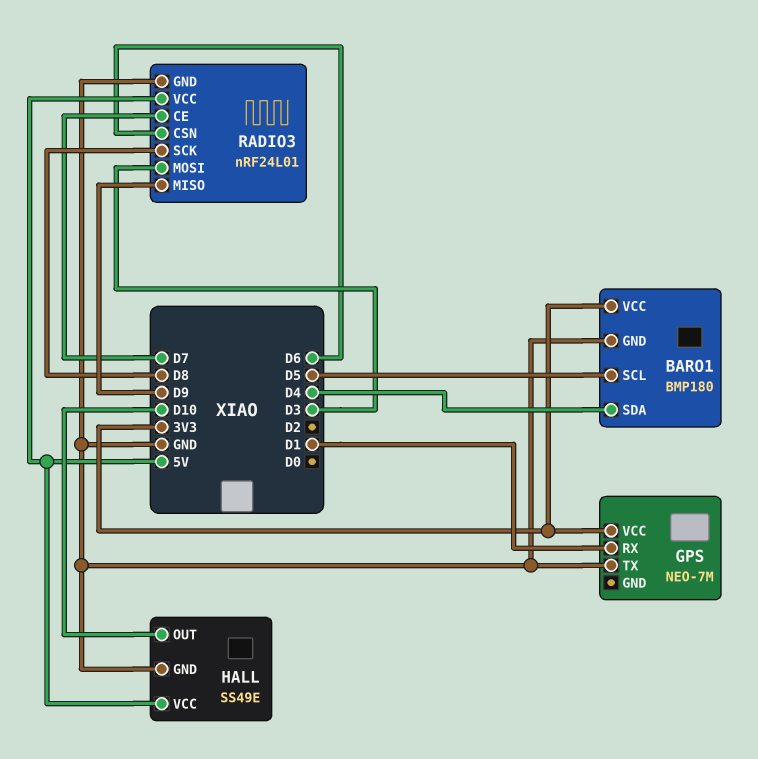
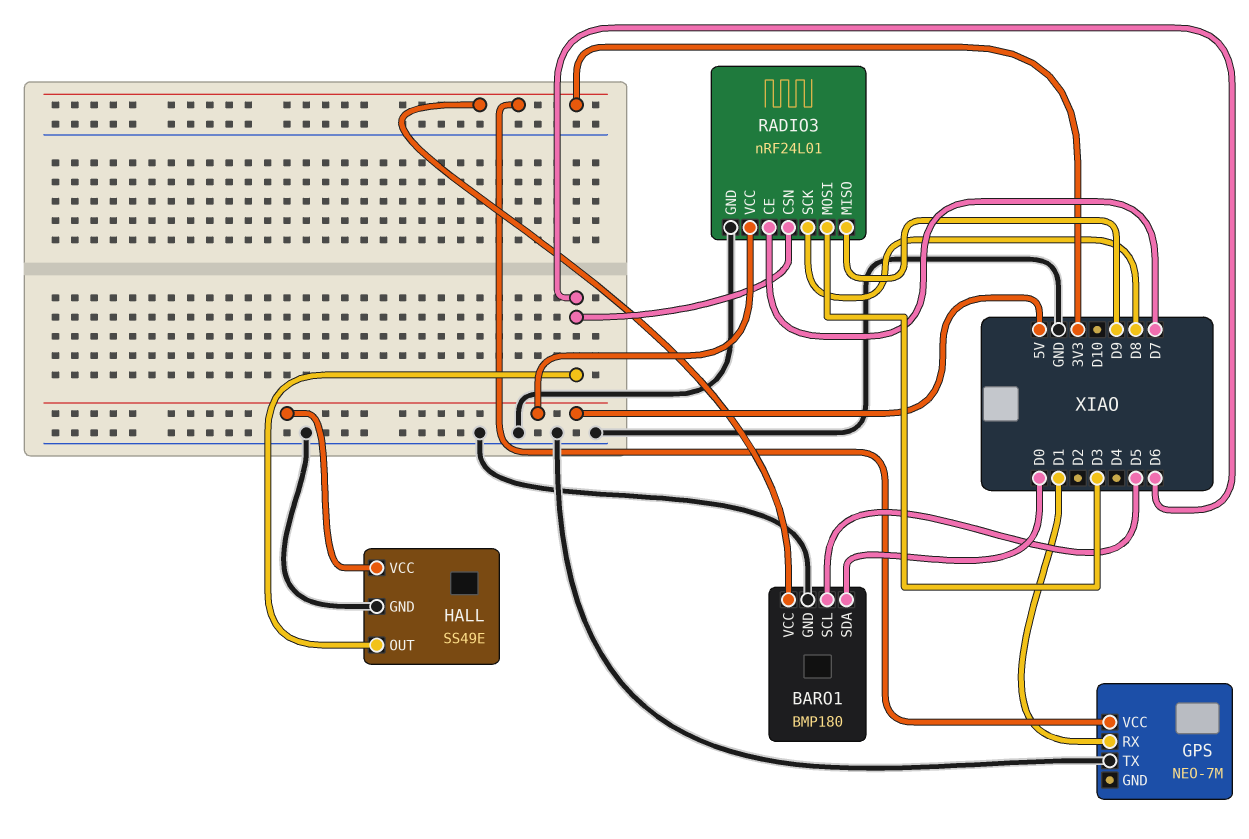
BARO1 pin SDA: D4 -> D0
HALL pin OUT: D10 -> D6

